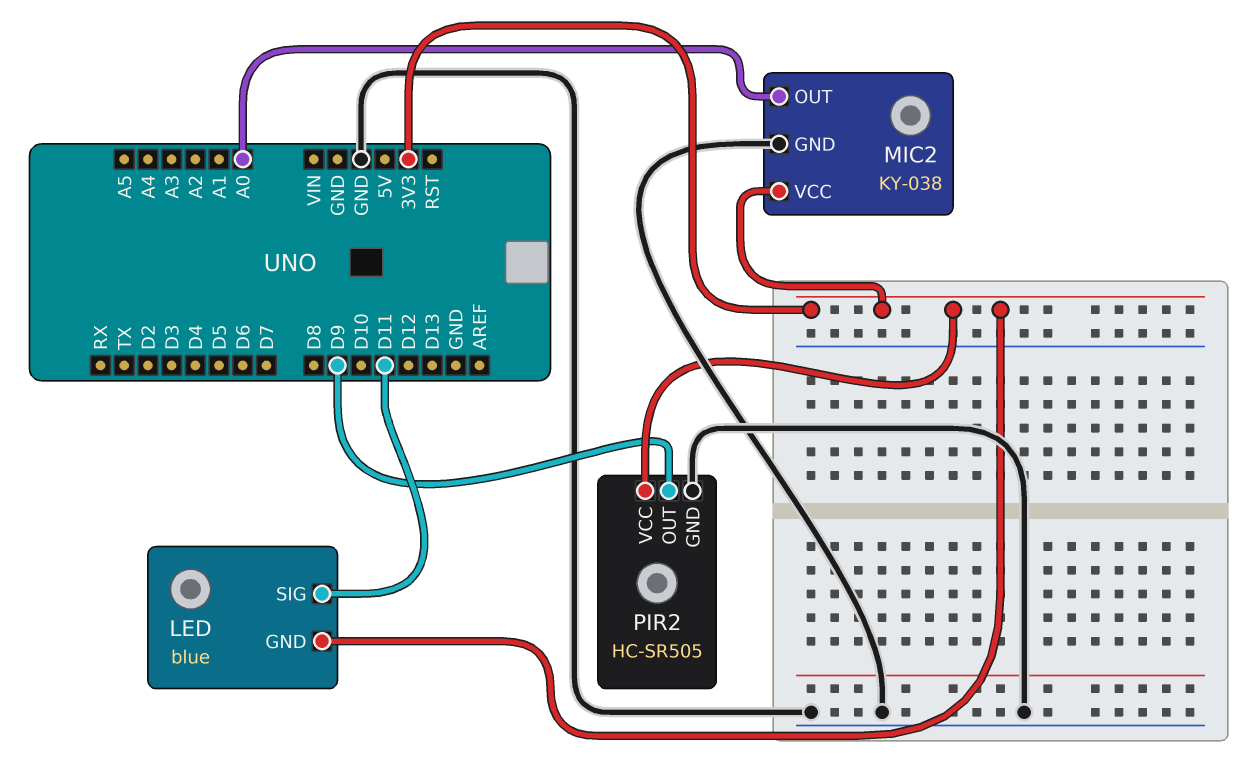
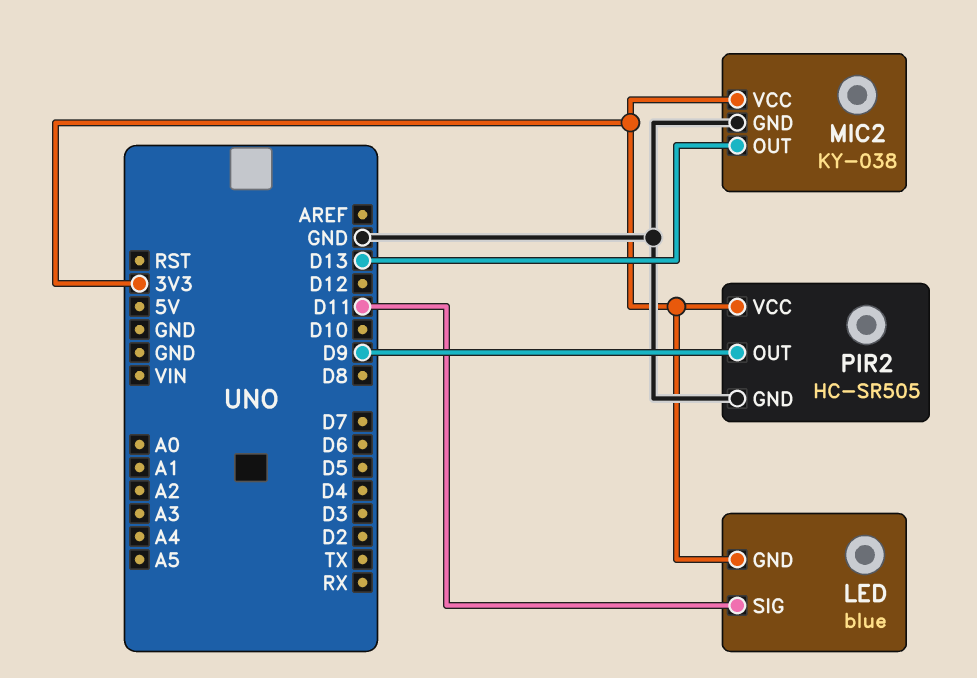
MIC2 pin OUT: A0 -> D13

